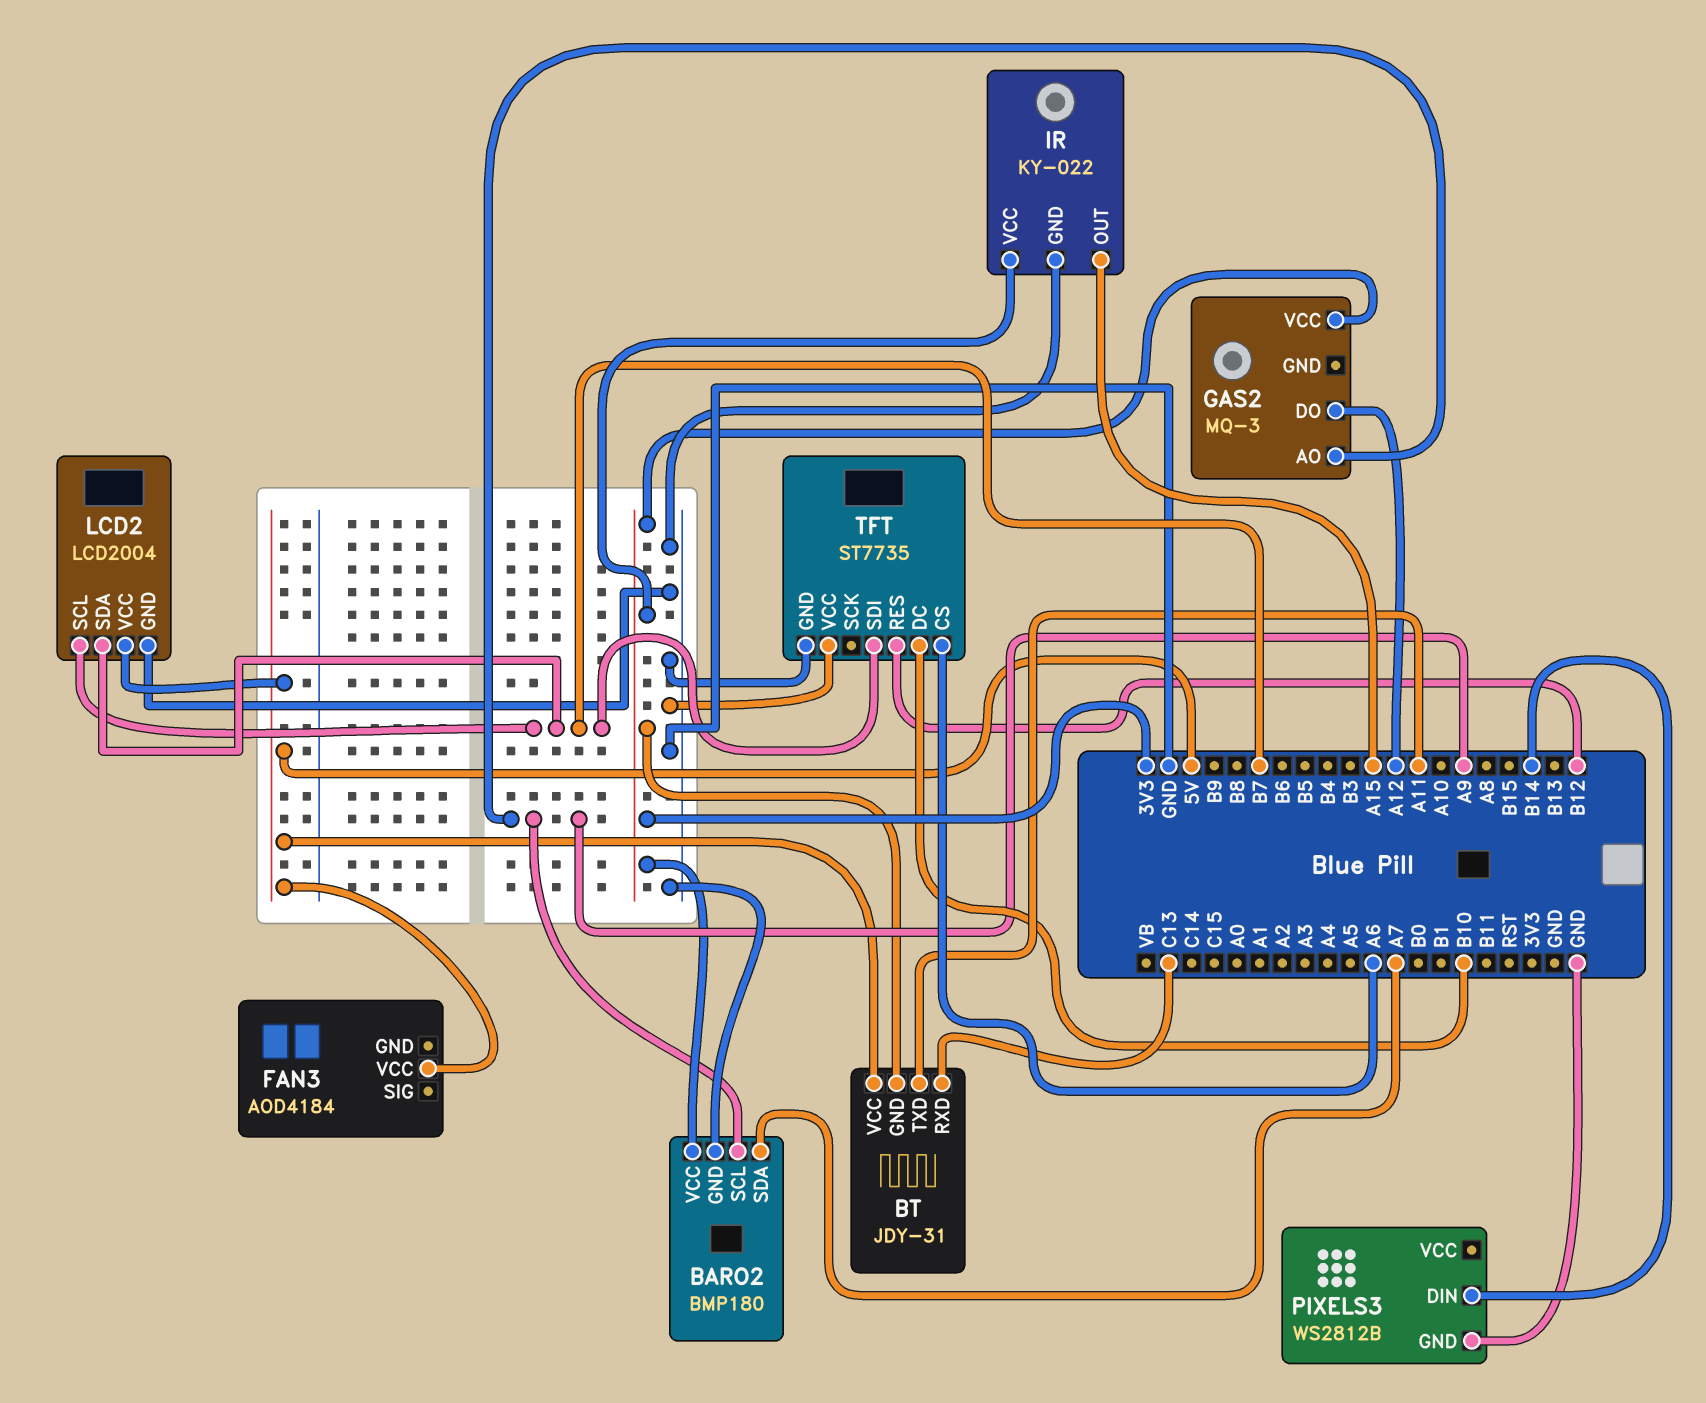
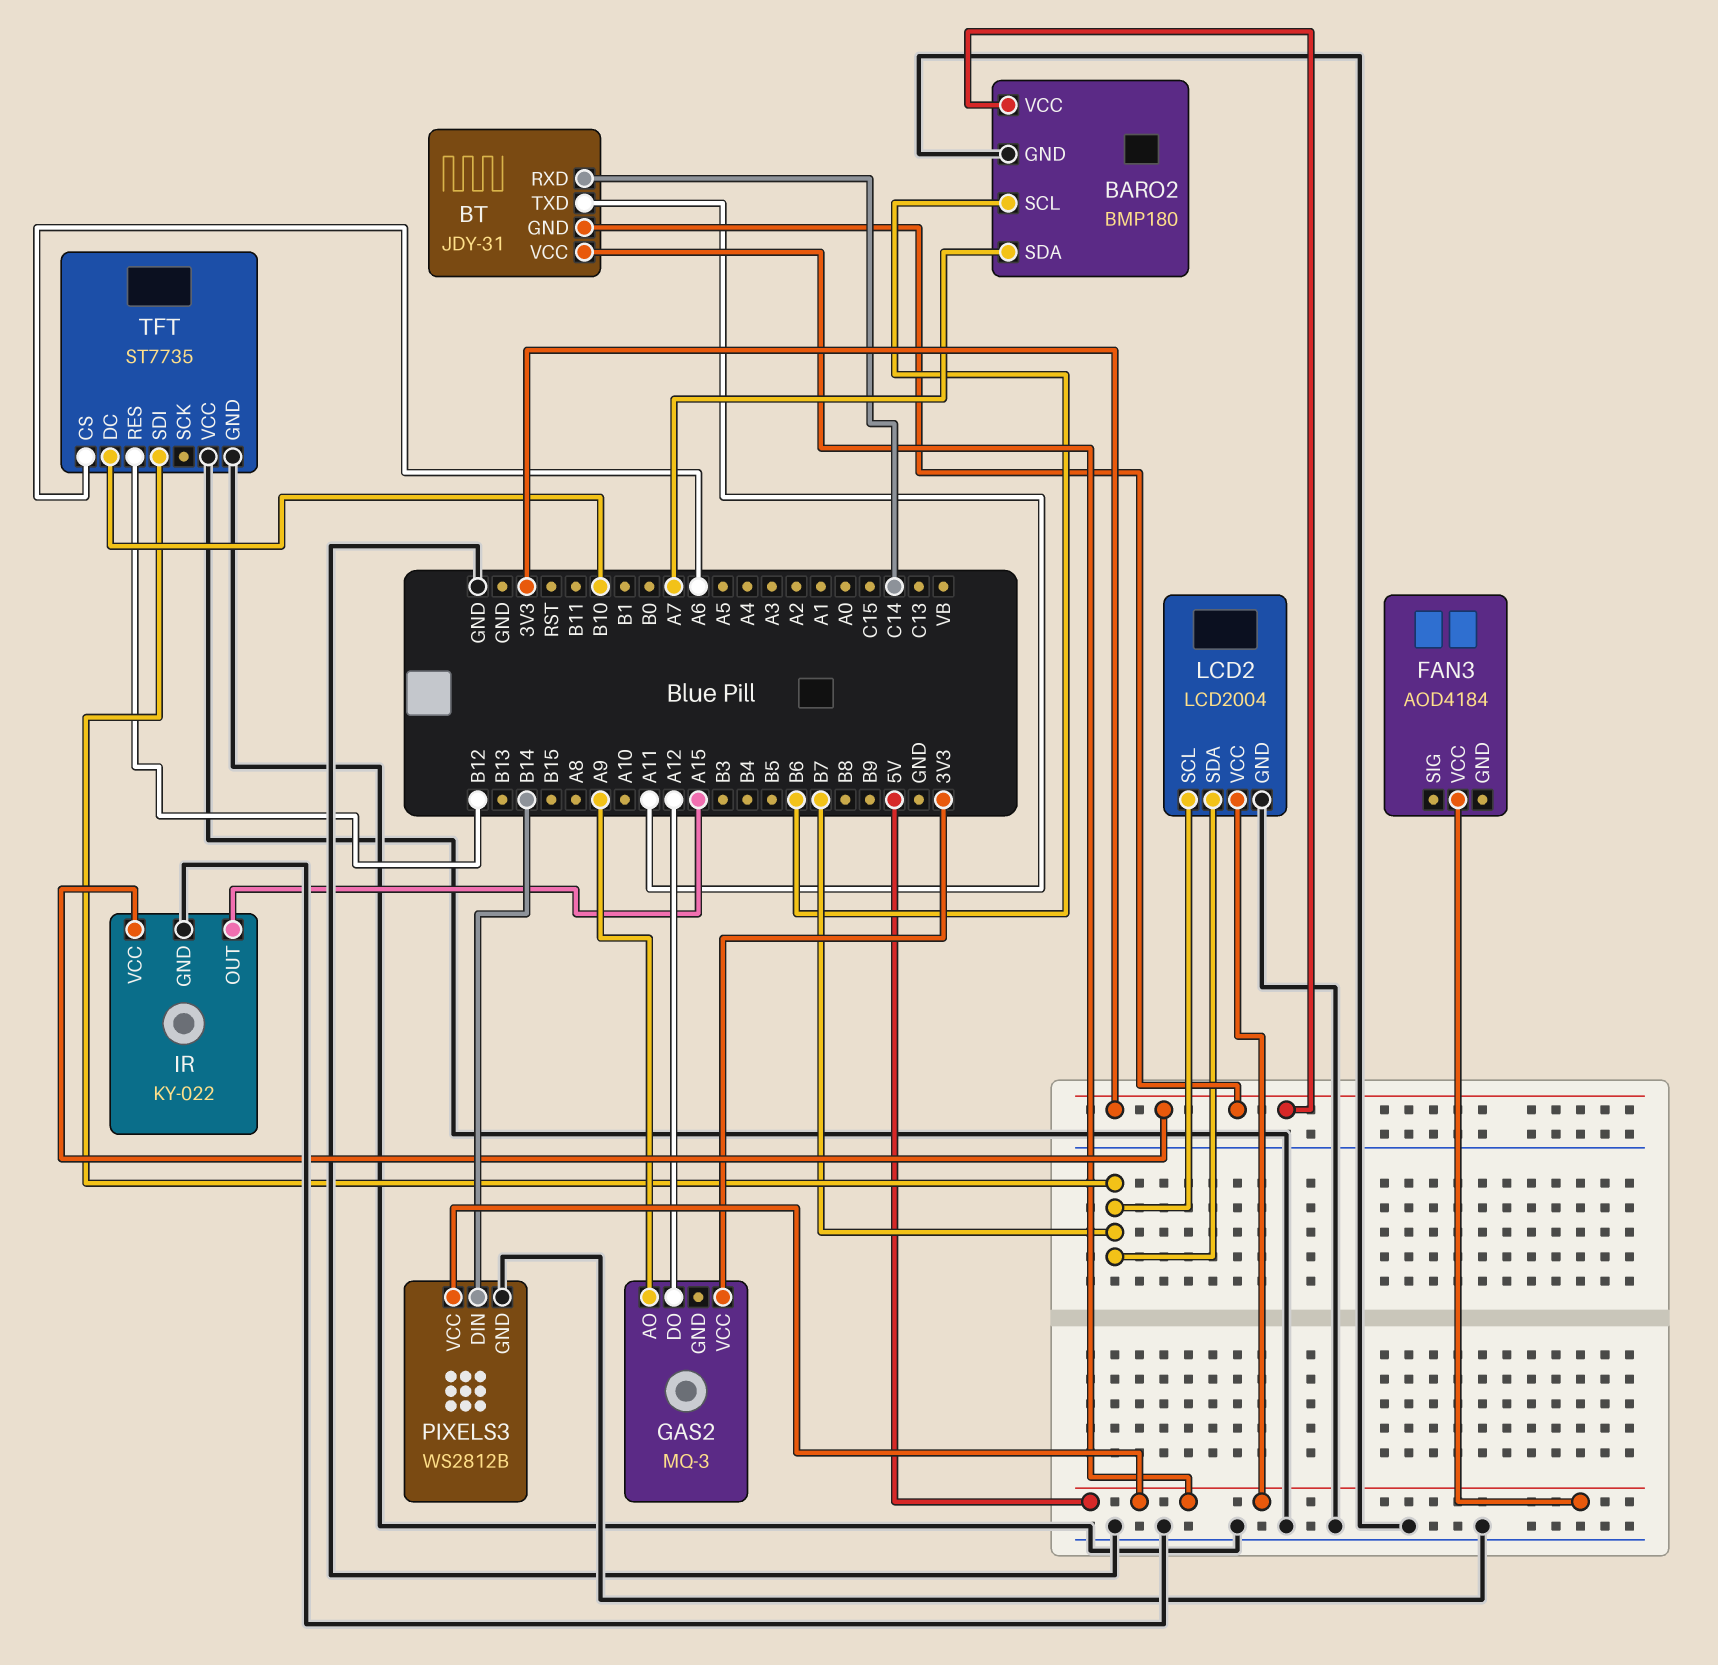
BARO2 pin SCL: A9 -> B6
BT pin RXD: C13 -> C14
PIXELS3 pin VCC: none -> 5V

